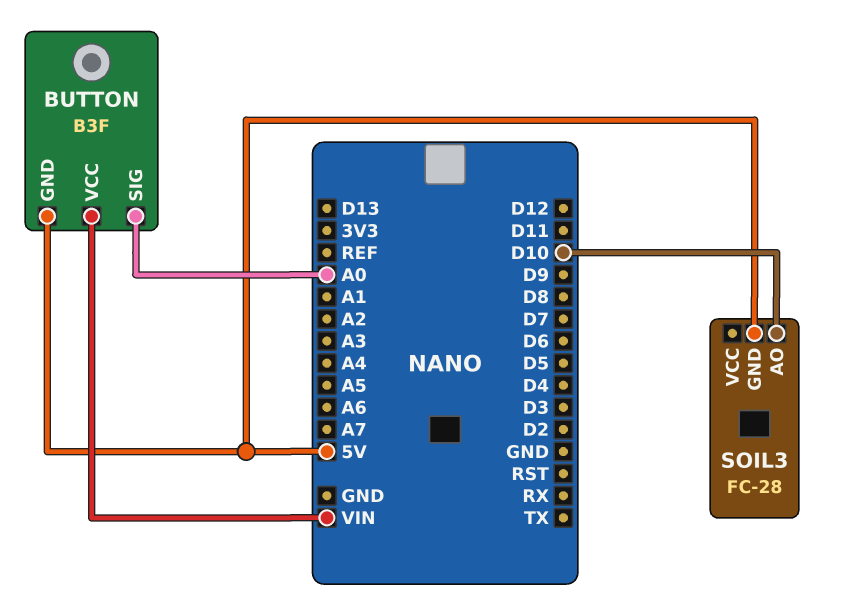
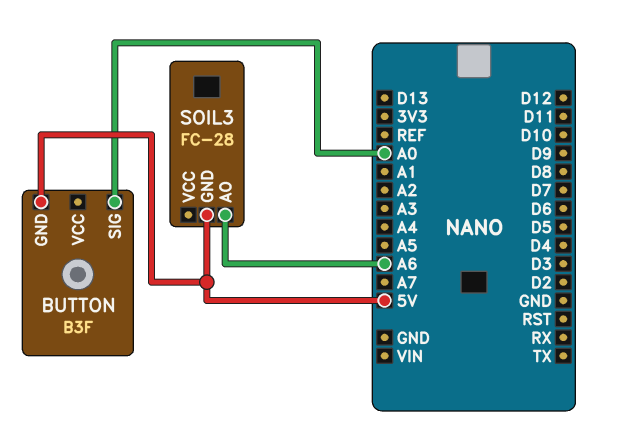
BUTTON pin VCC: VIN -> none
SOIL3 pin AO: D10 -> A6

